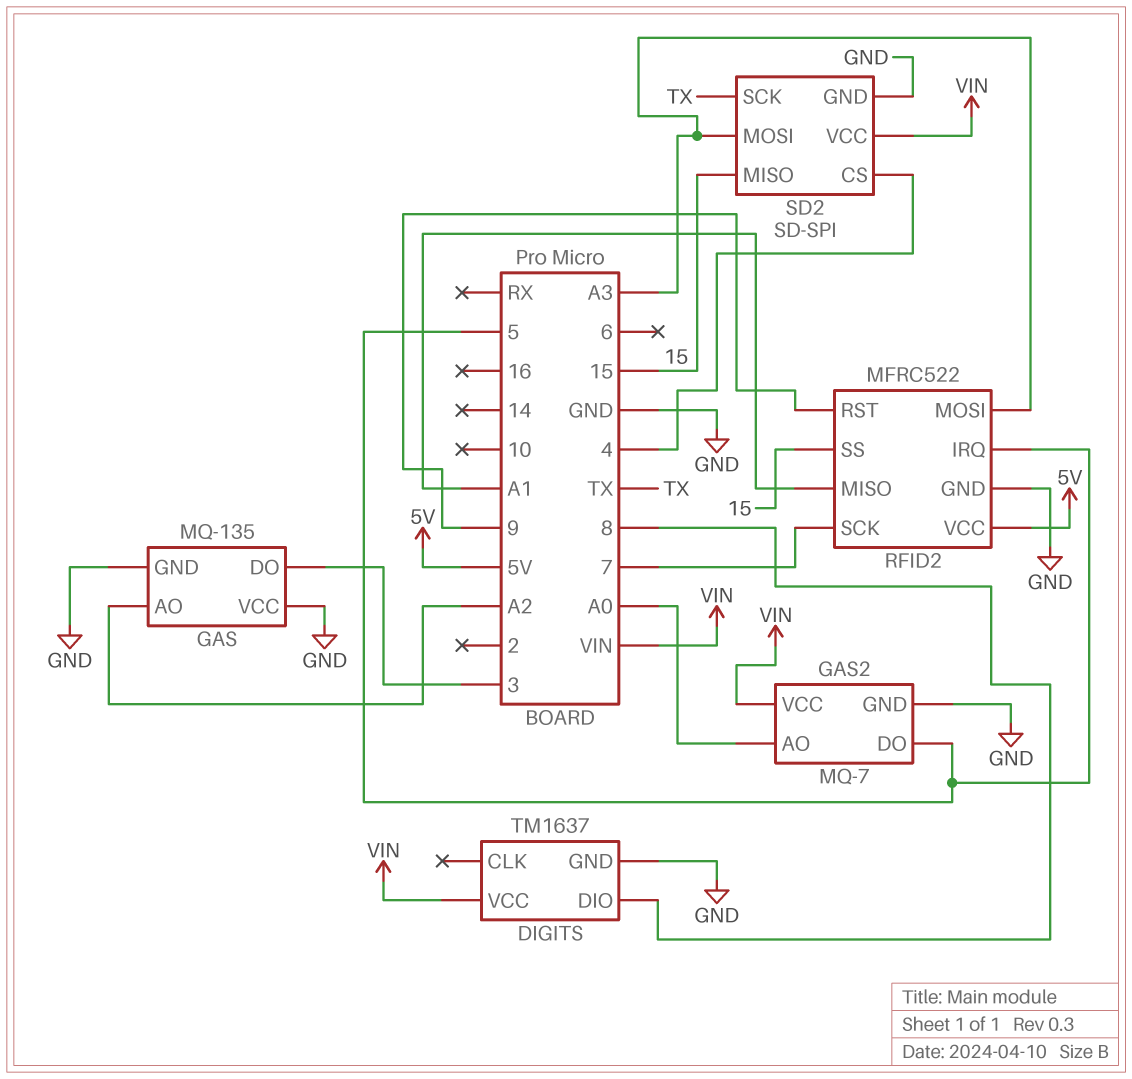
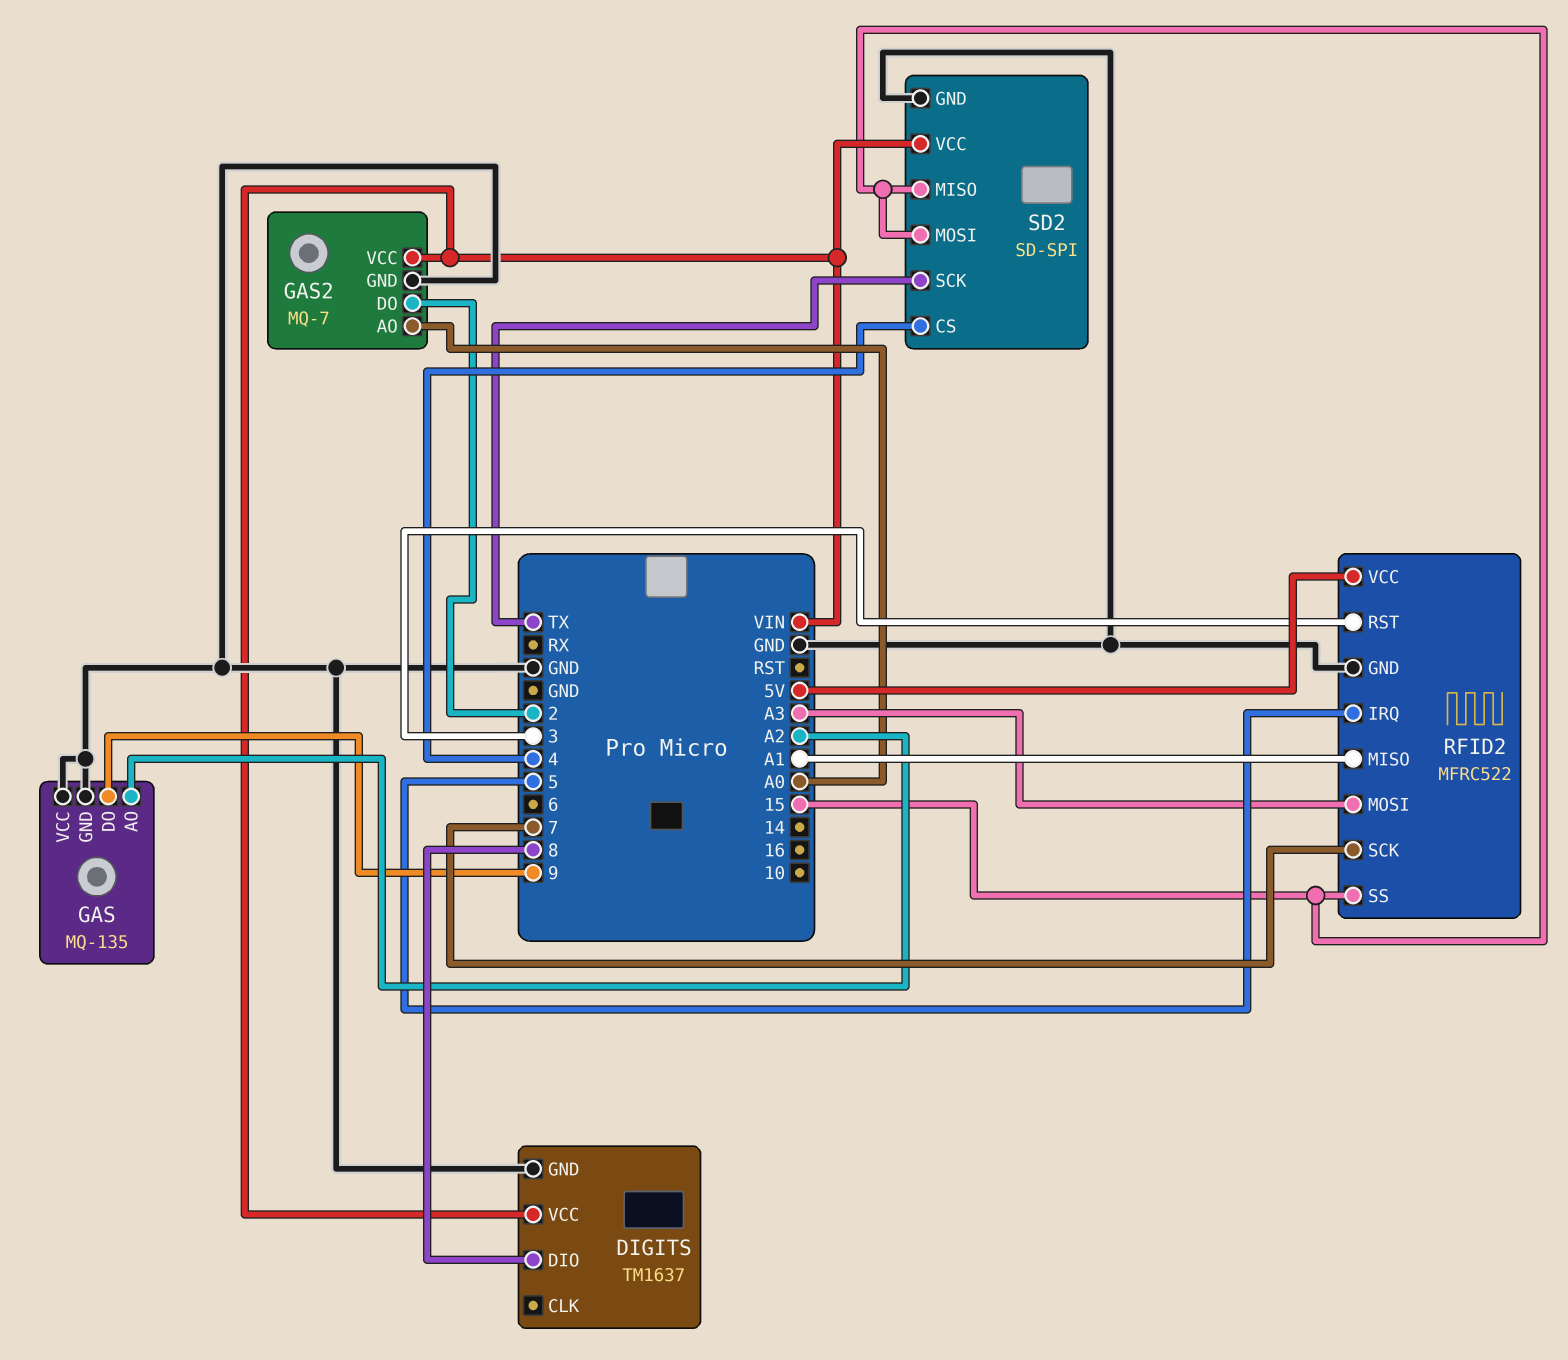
GAS pin DO: 3 -> 9
GAS2 pin DO: 5 -> 2
RFID2 pin RST: 9 -> 3
SD2 pin MOSI: A3 -> 15

